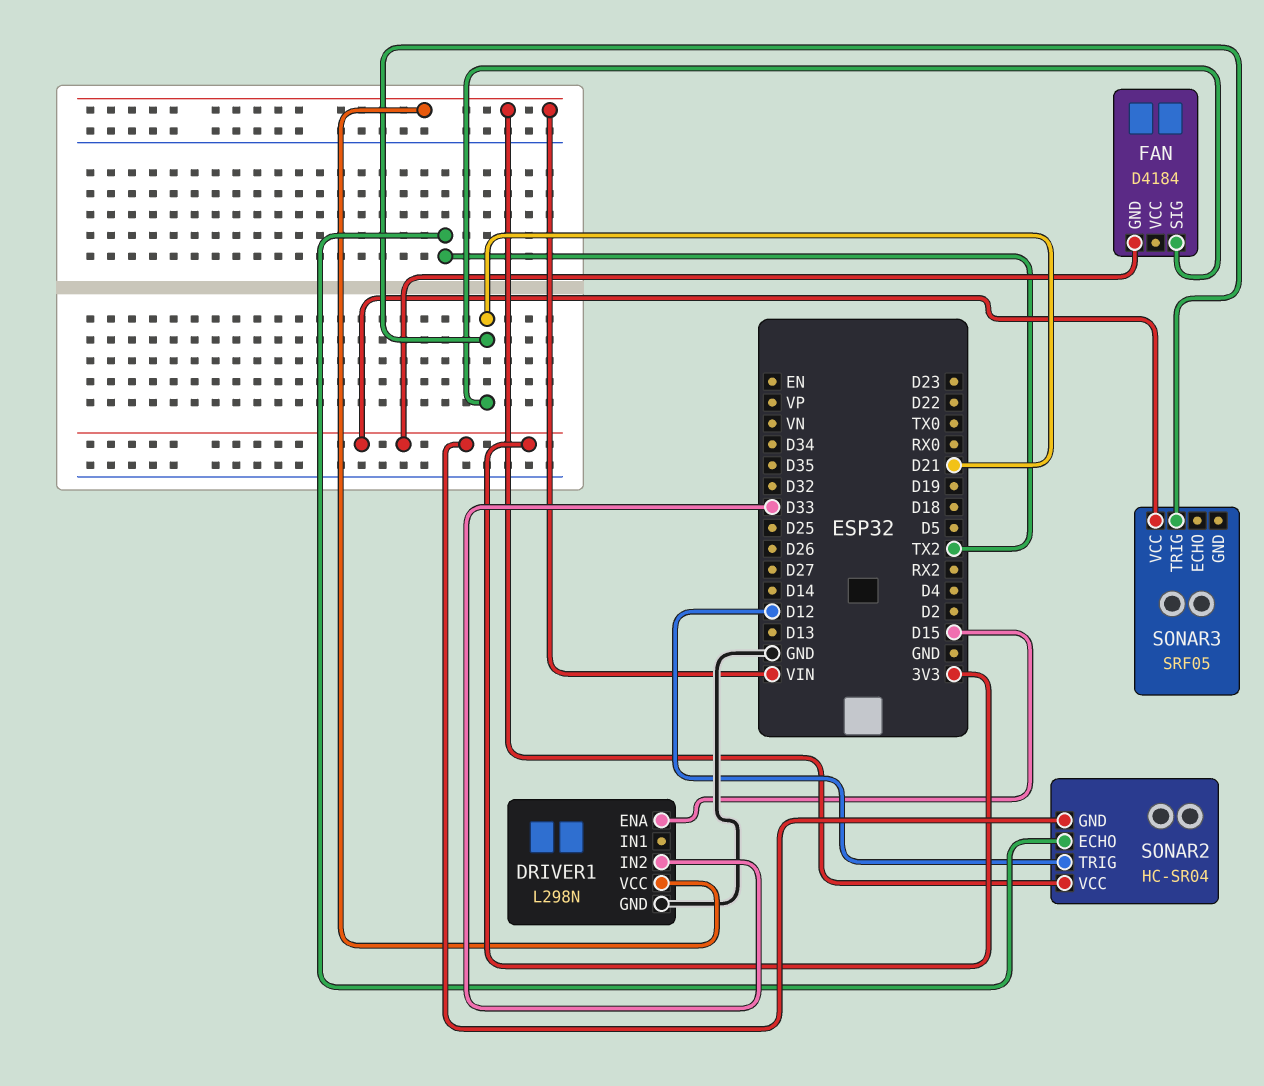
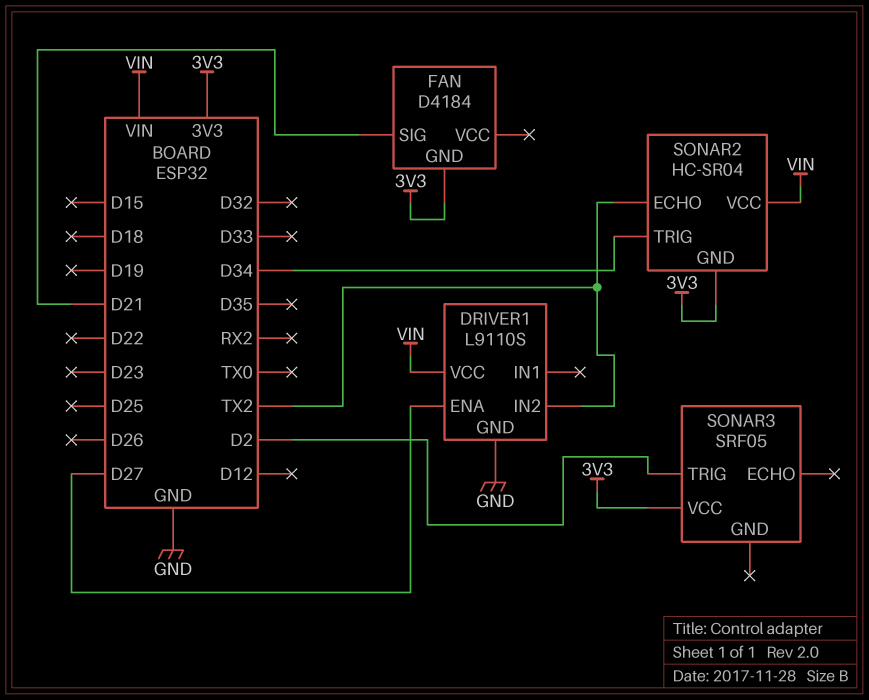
DRIVER1: L298N -> L9110S
DRIVER1 pin ENA: D15 -> D27
DRIVER1 pin IN2: D33 -> TX2
SONAR2 pin TRIG: D12 -> D34
SONAR3 pin TRIG: D21 -> D2

